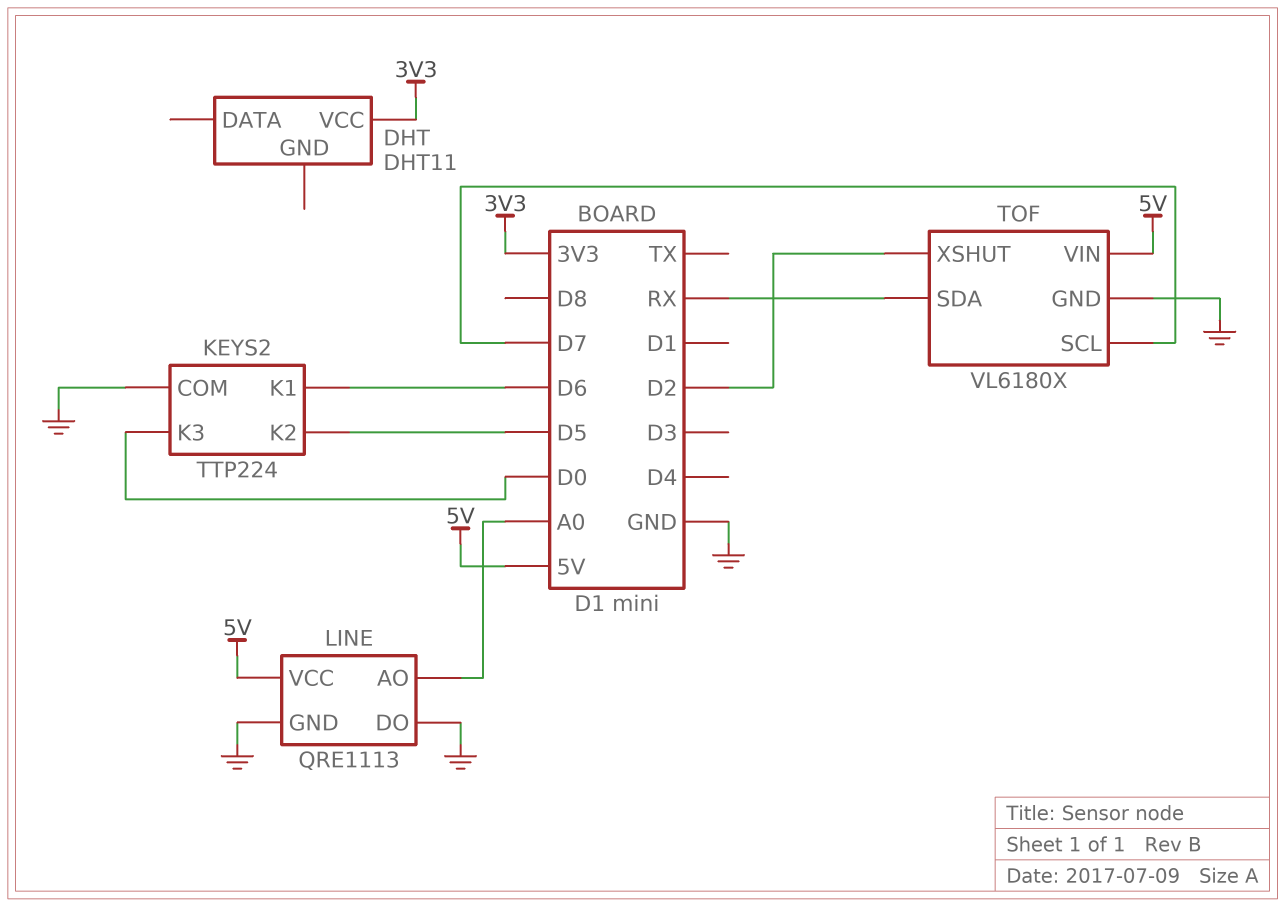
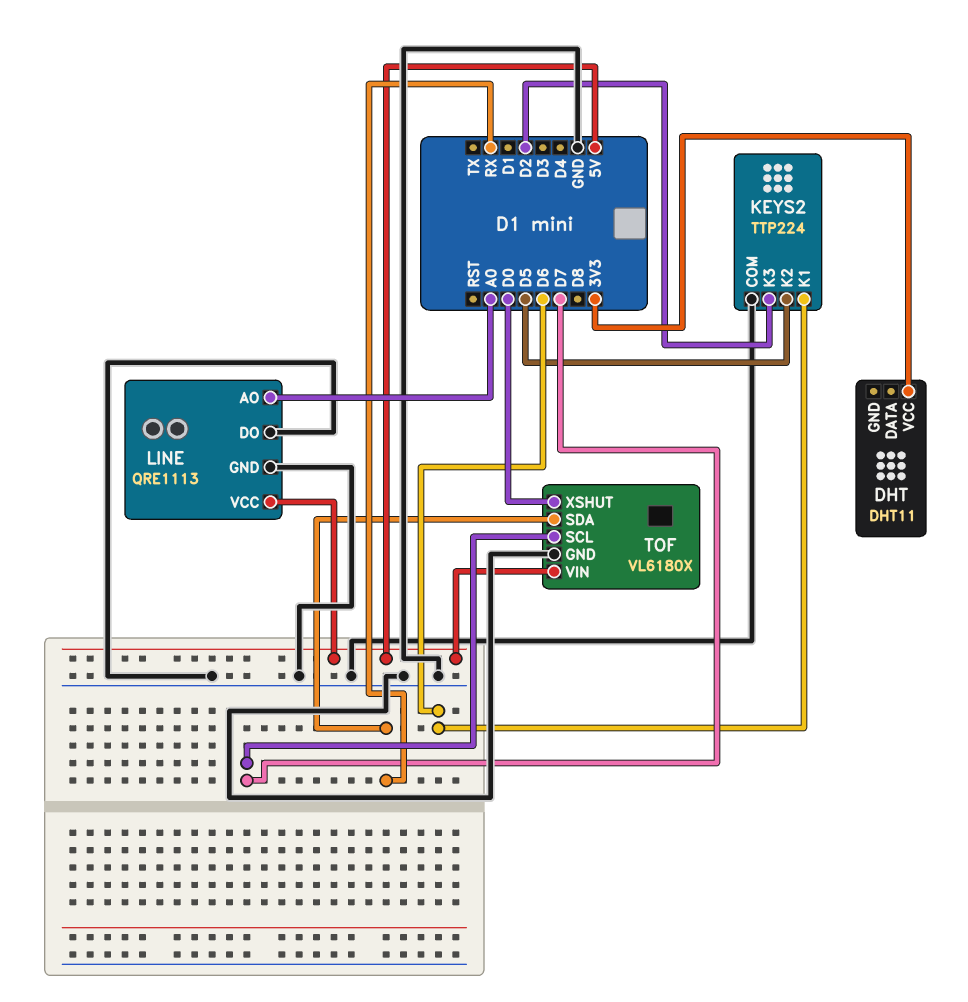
KEYS2 pin K3: D0 -> D2
TOF pin XSHUT: D2 -> D0

